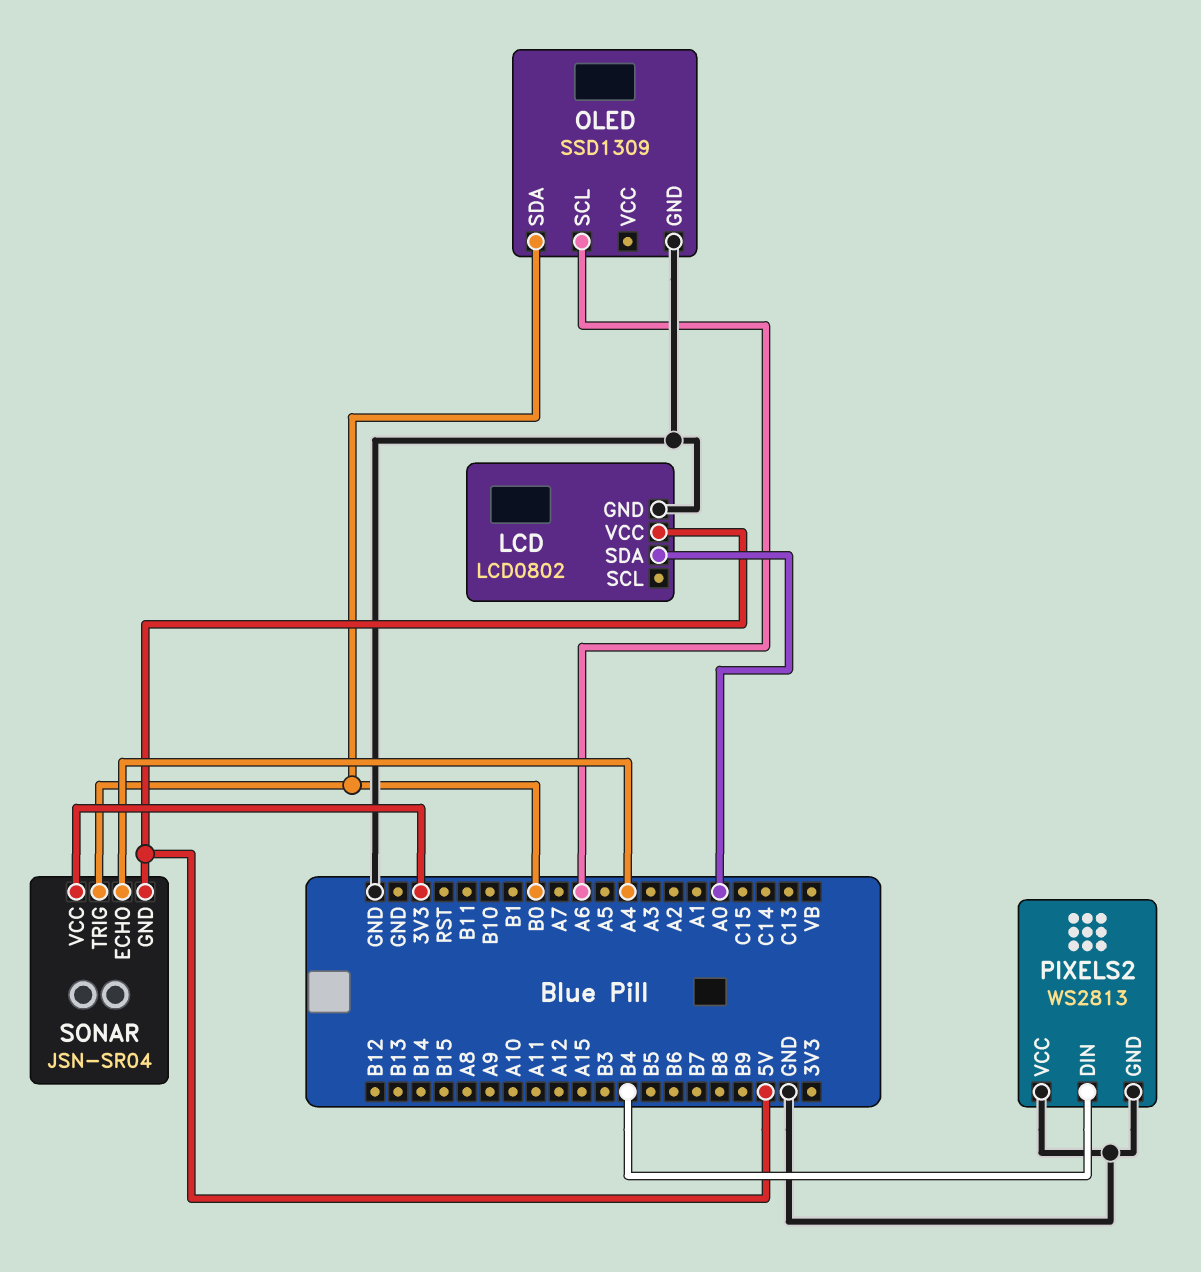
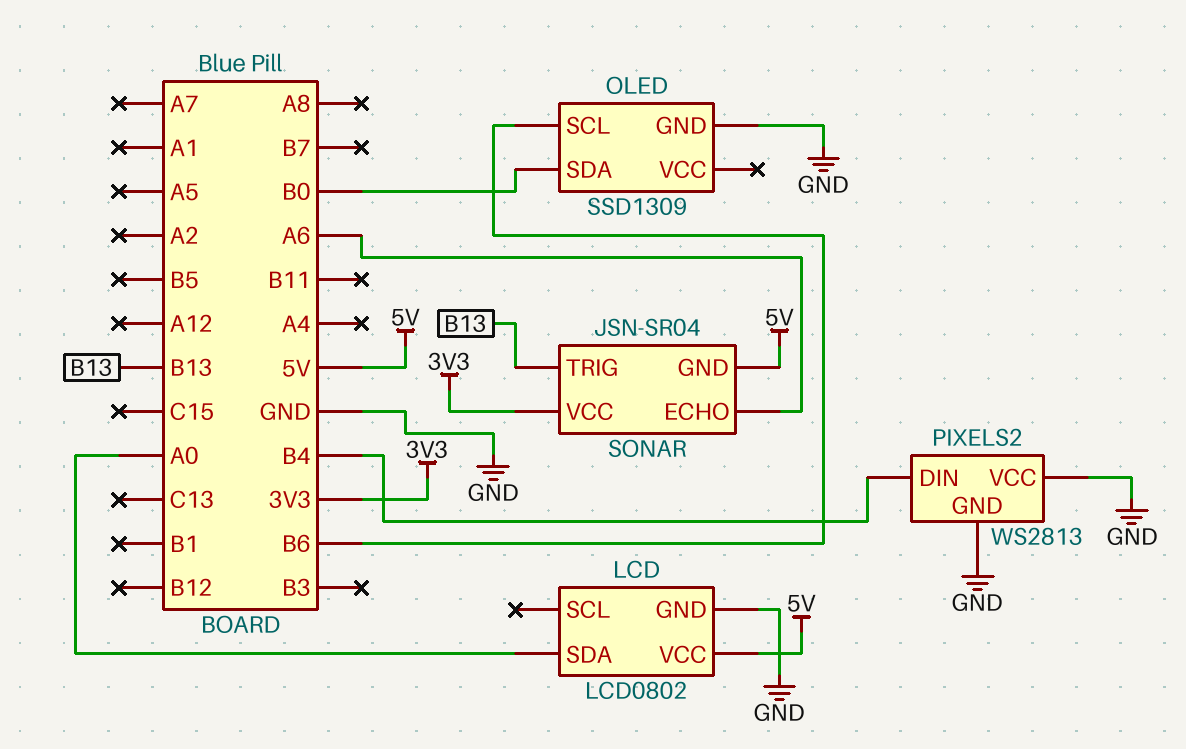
OLED pin SCL: A6 -> B6
SONAR pin ECHO: A4 -> A6
SONAR pin TRIG: B0 -> B13

